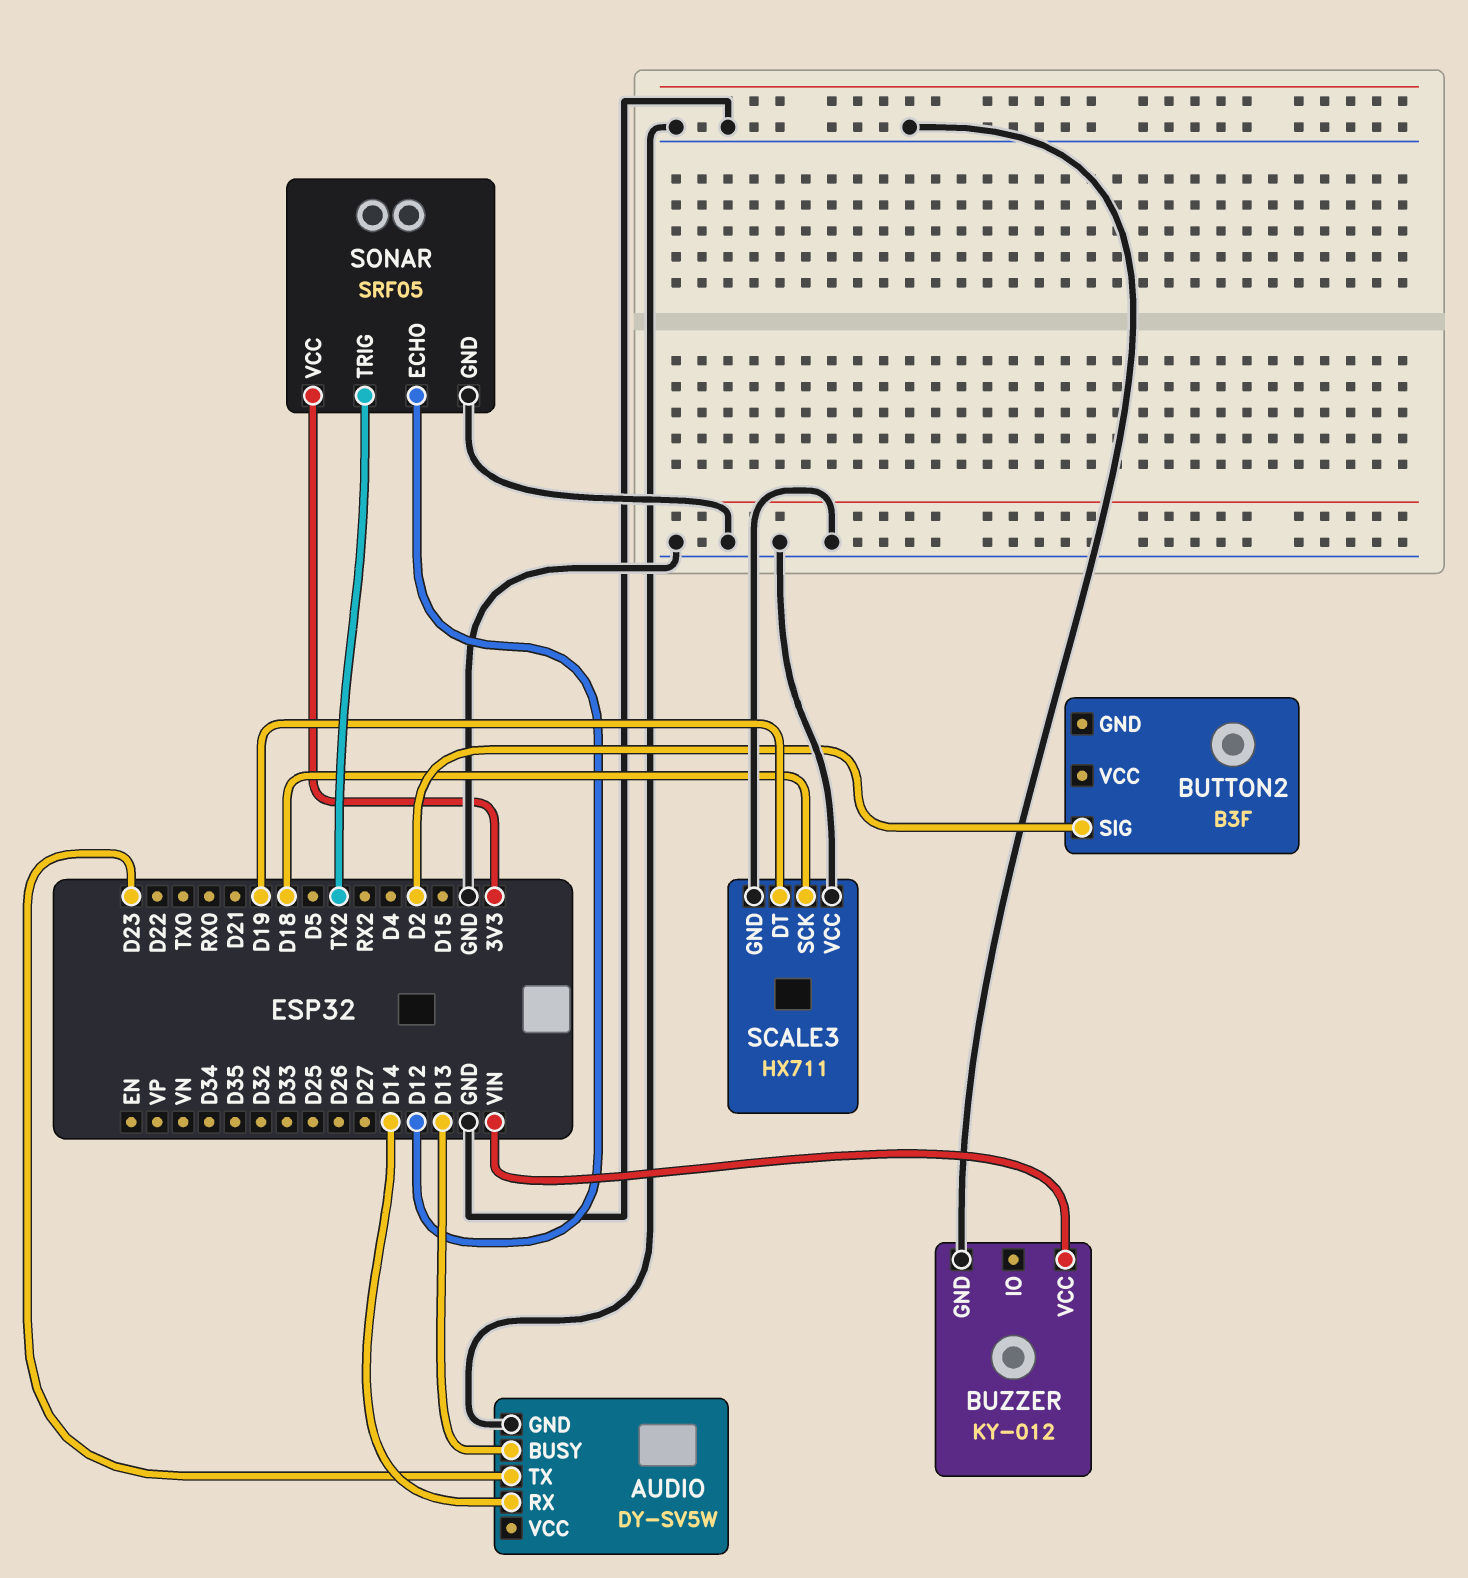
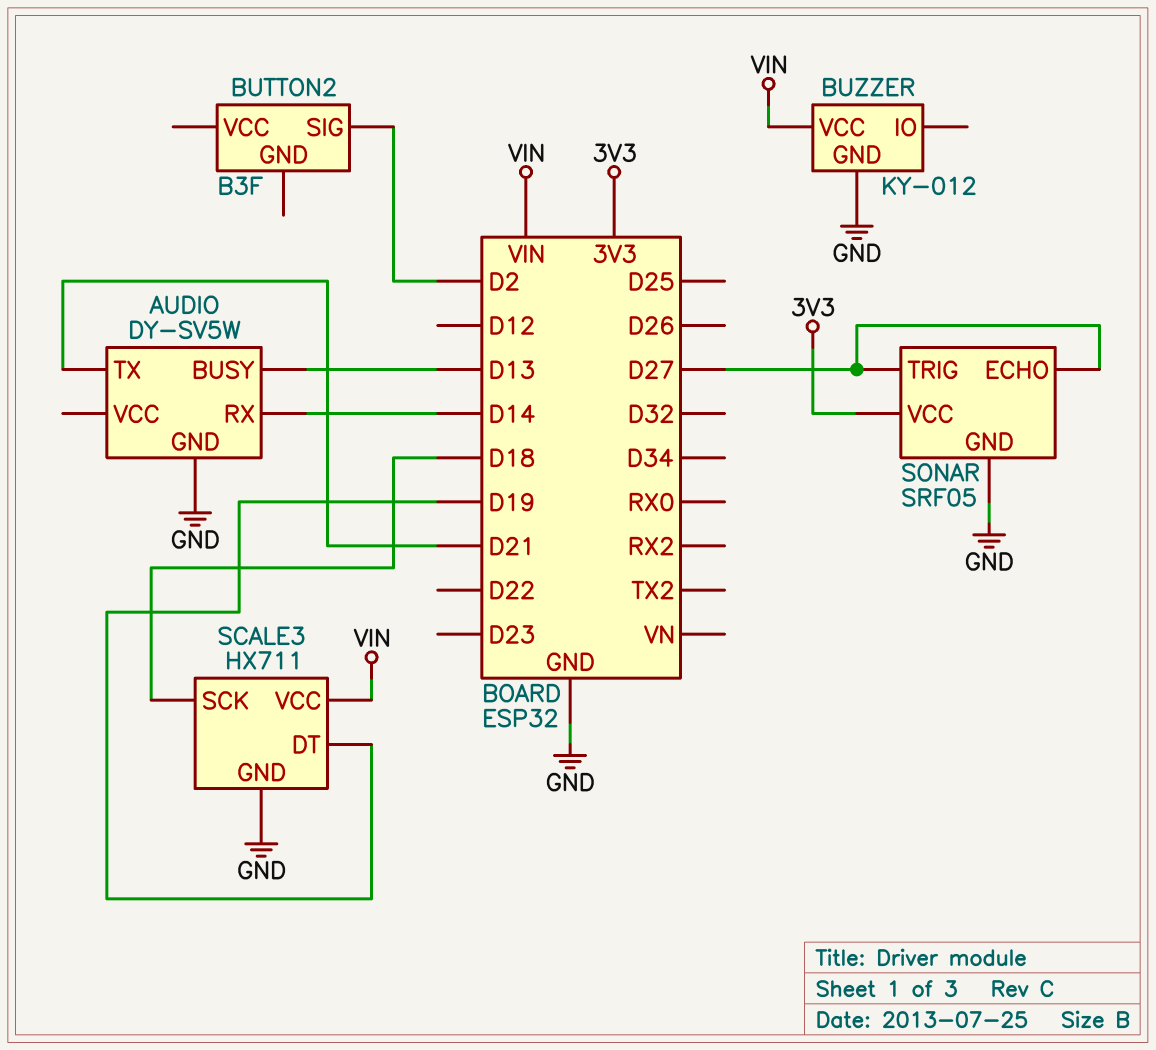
AUDIO pin TX: D23 -> D21
SCALE3 pin VCC: GND -> VIN
SONAR pin ECHO: D12 -> D27
SONAR pin TRIG: TX2 -> D27

